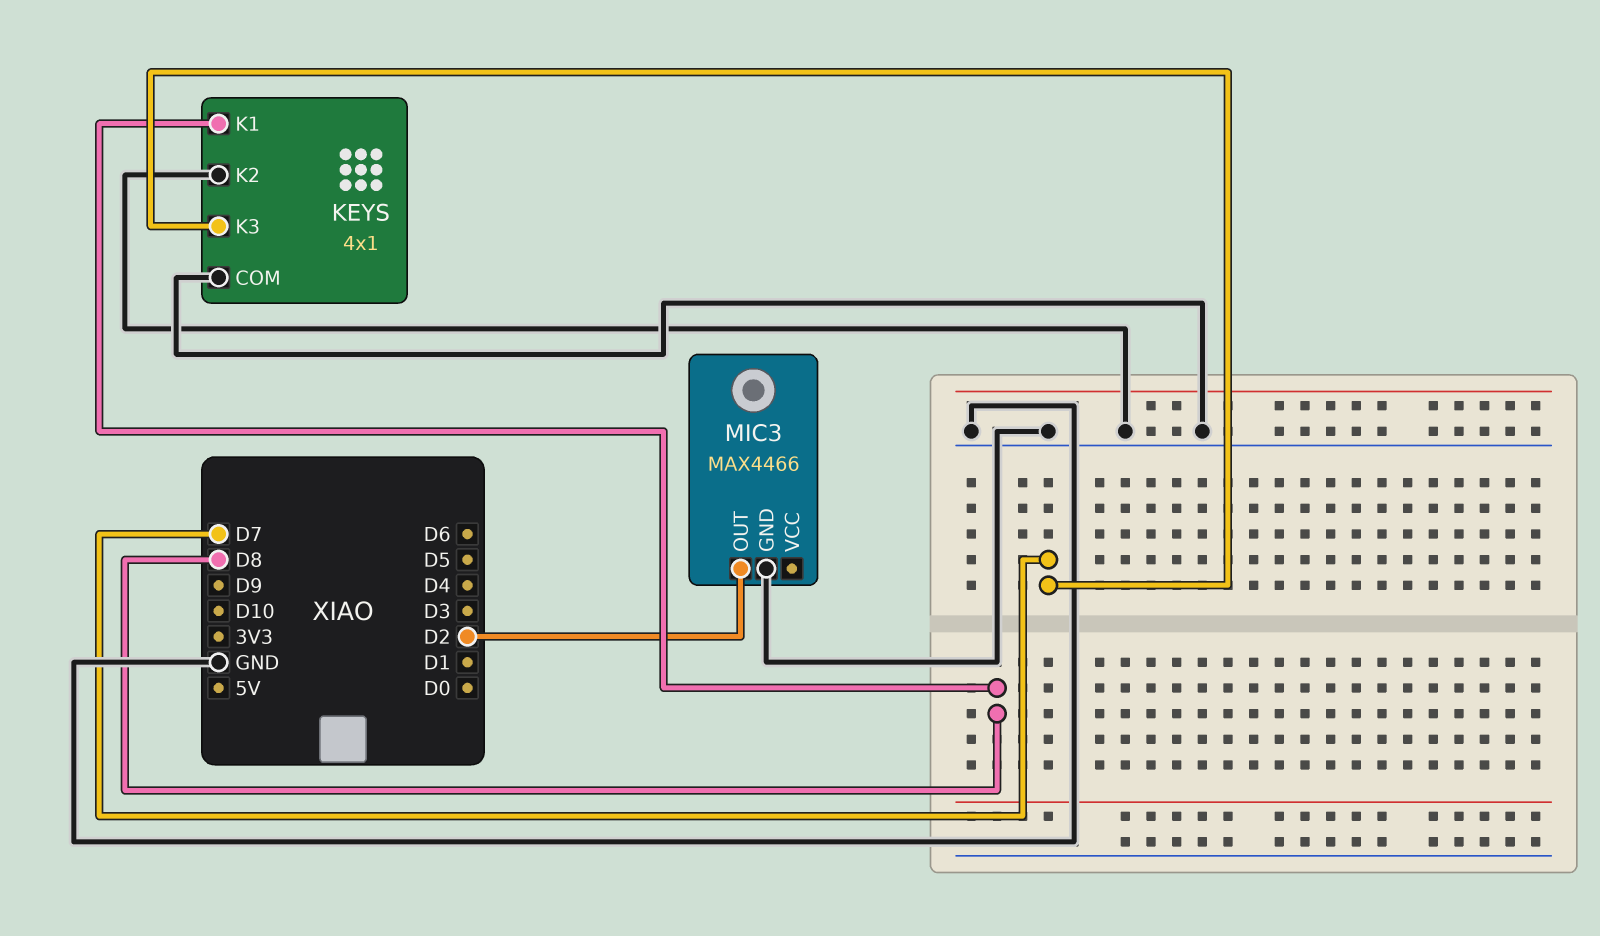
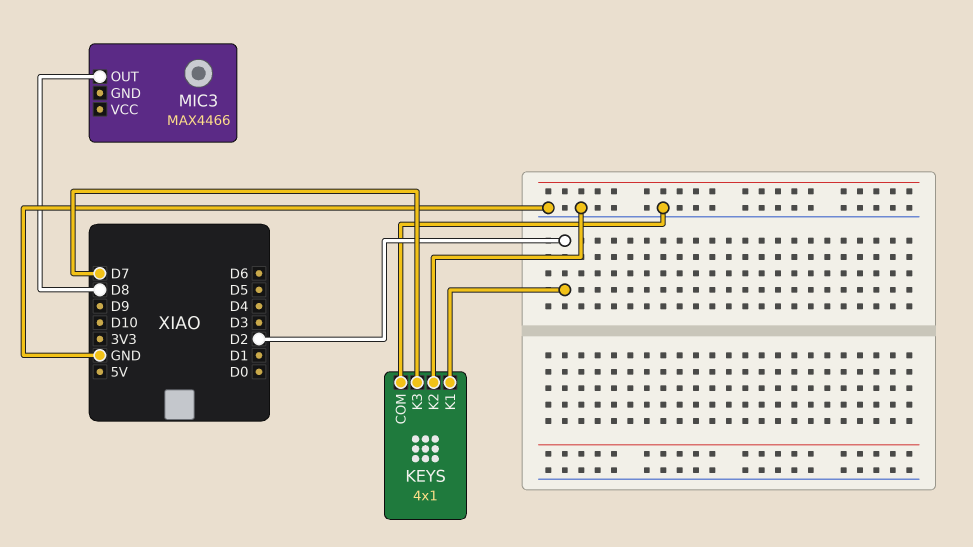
KEYS pin K1: D8 -> D2
MIC3 pin GND: GND -> none
MIC3 pin OUT: D2 -> D8

